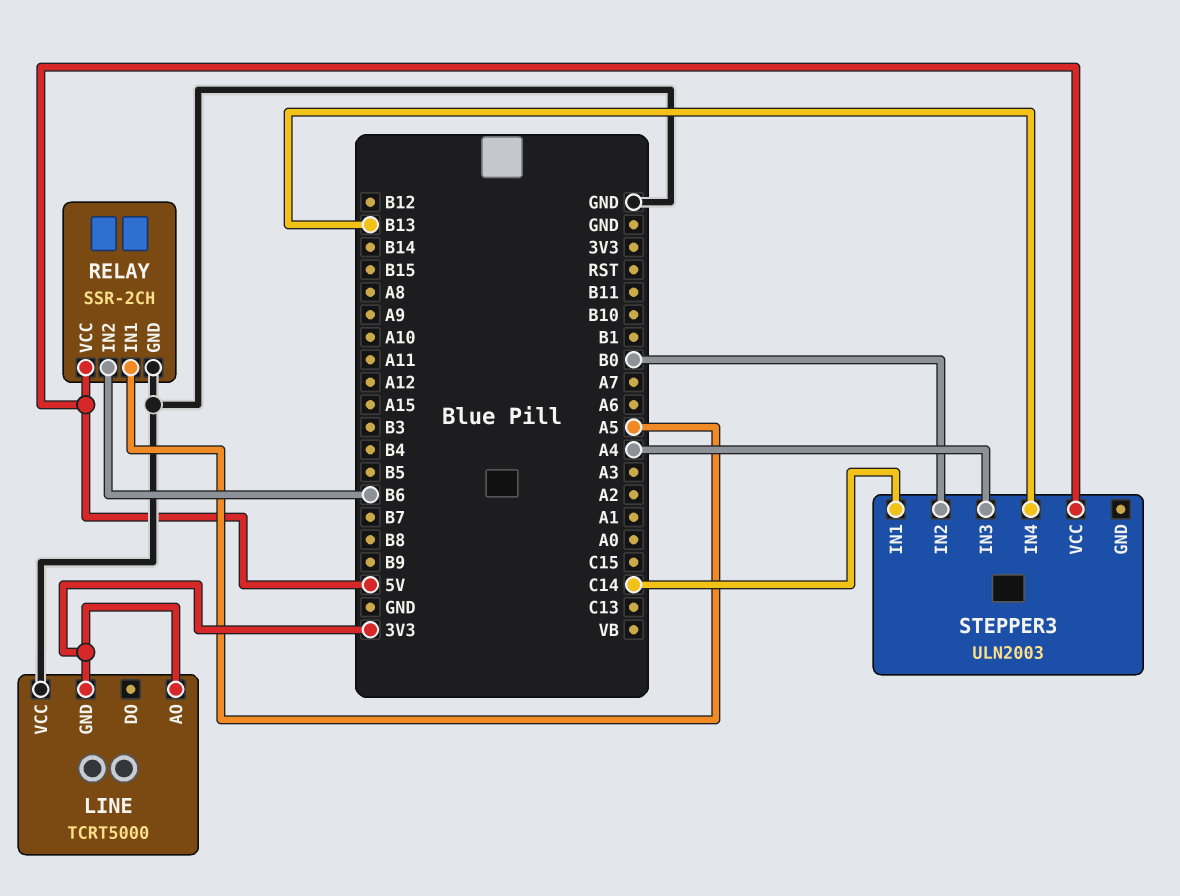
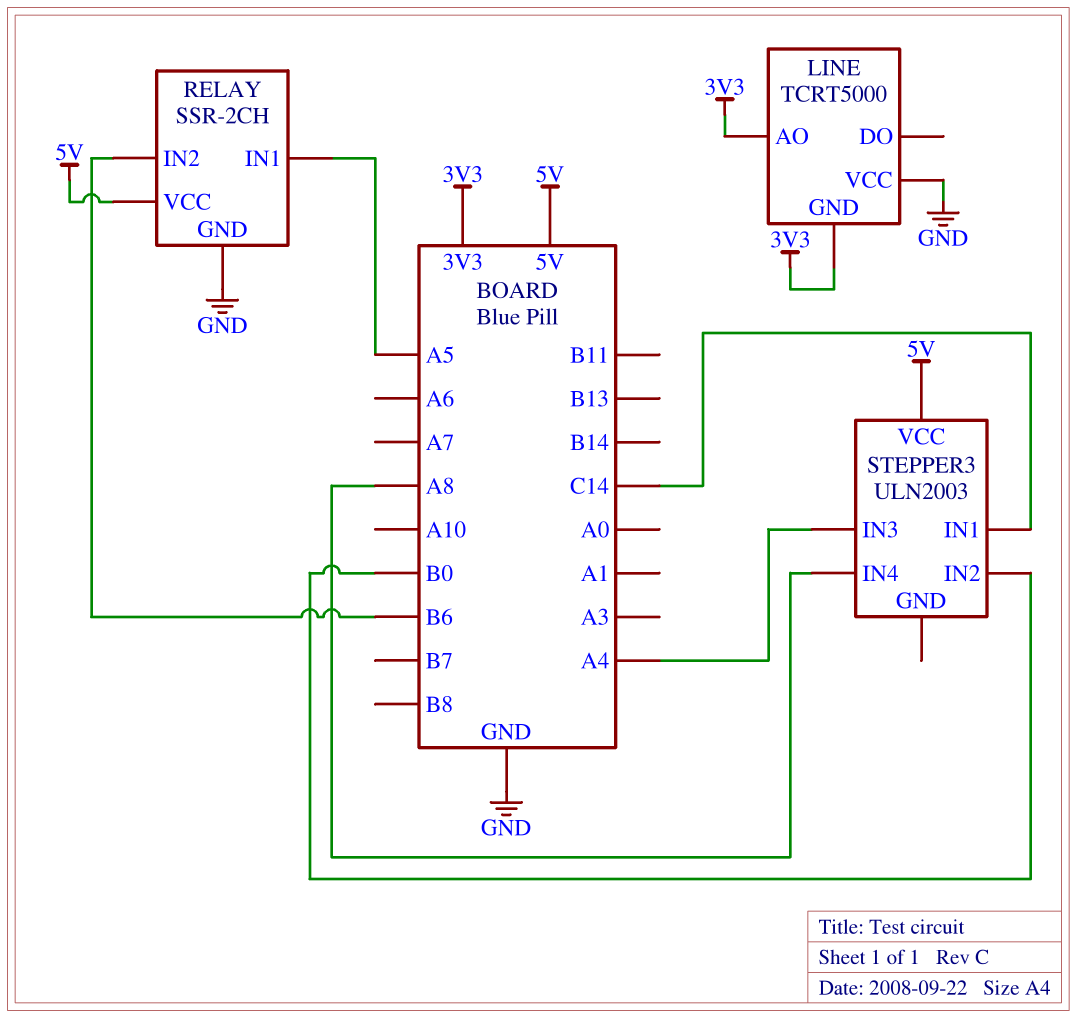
STEPPER3 pin IN4: B13 -> A8

